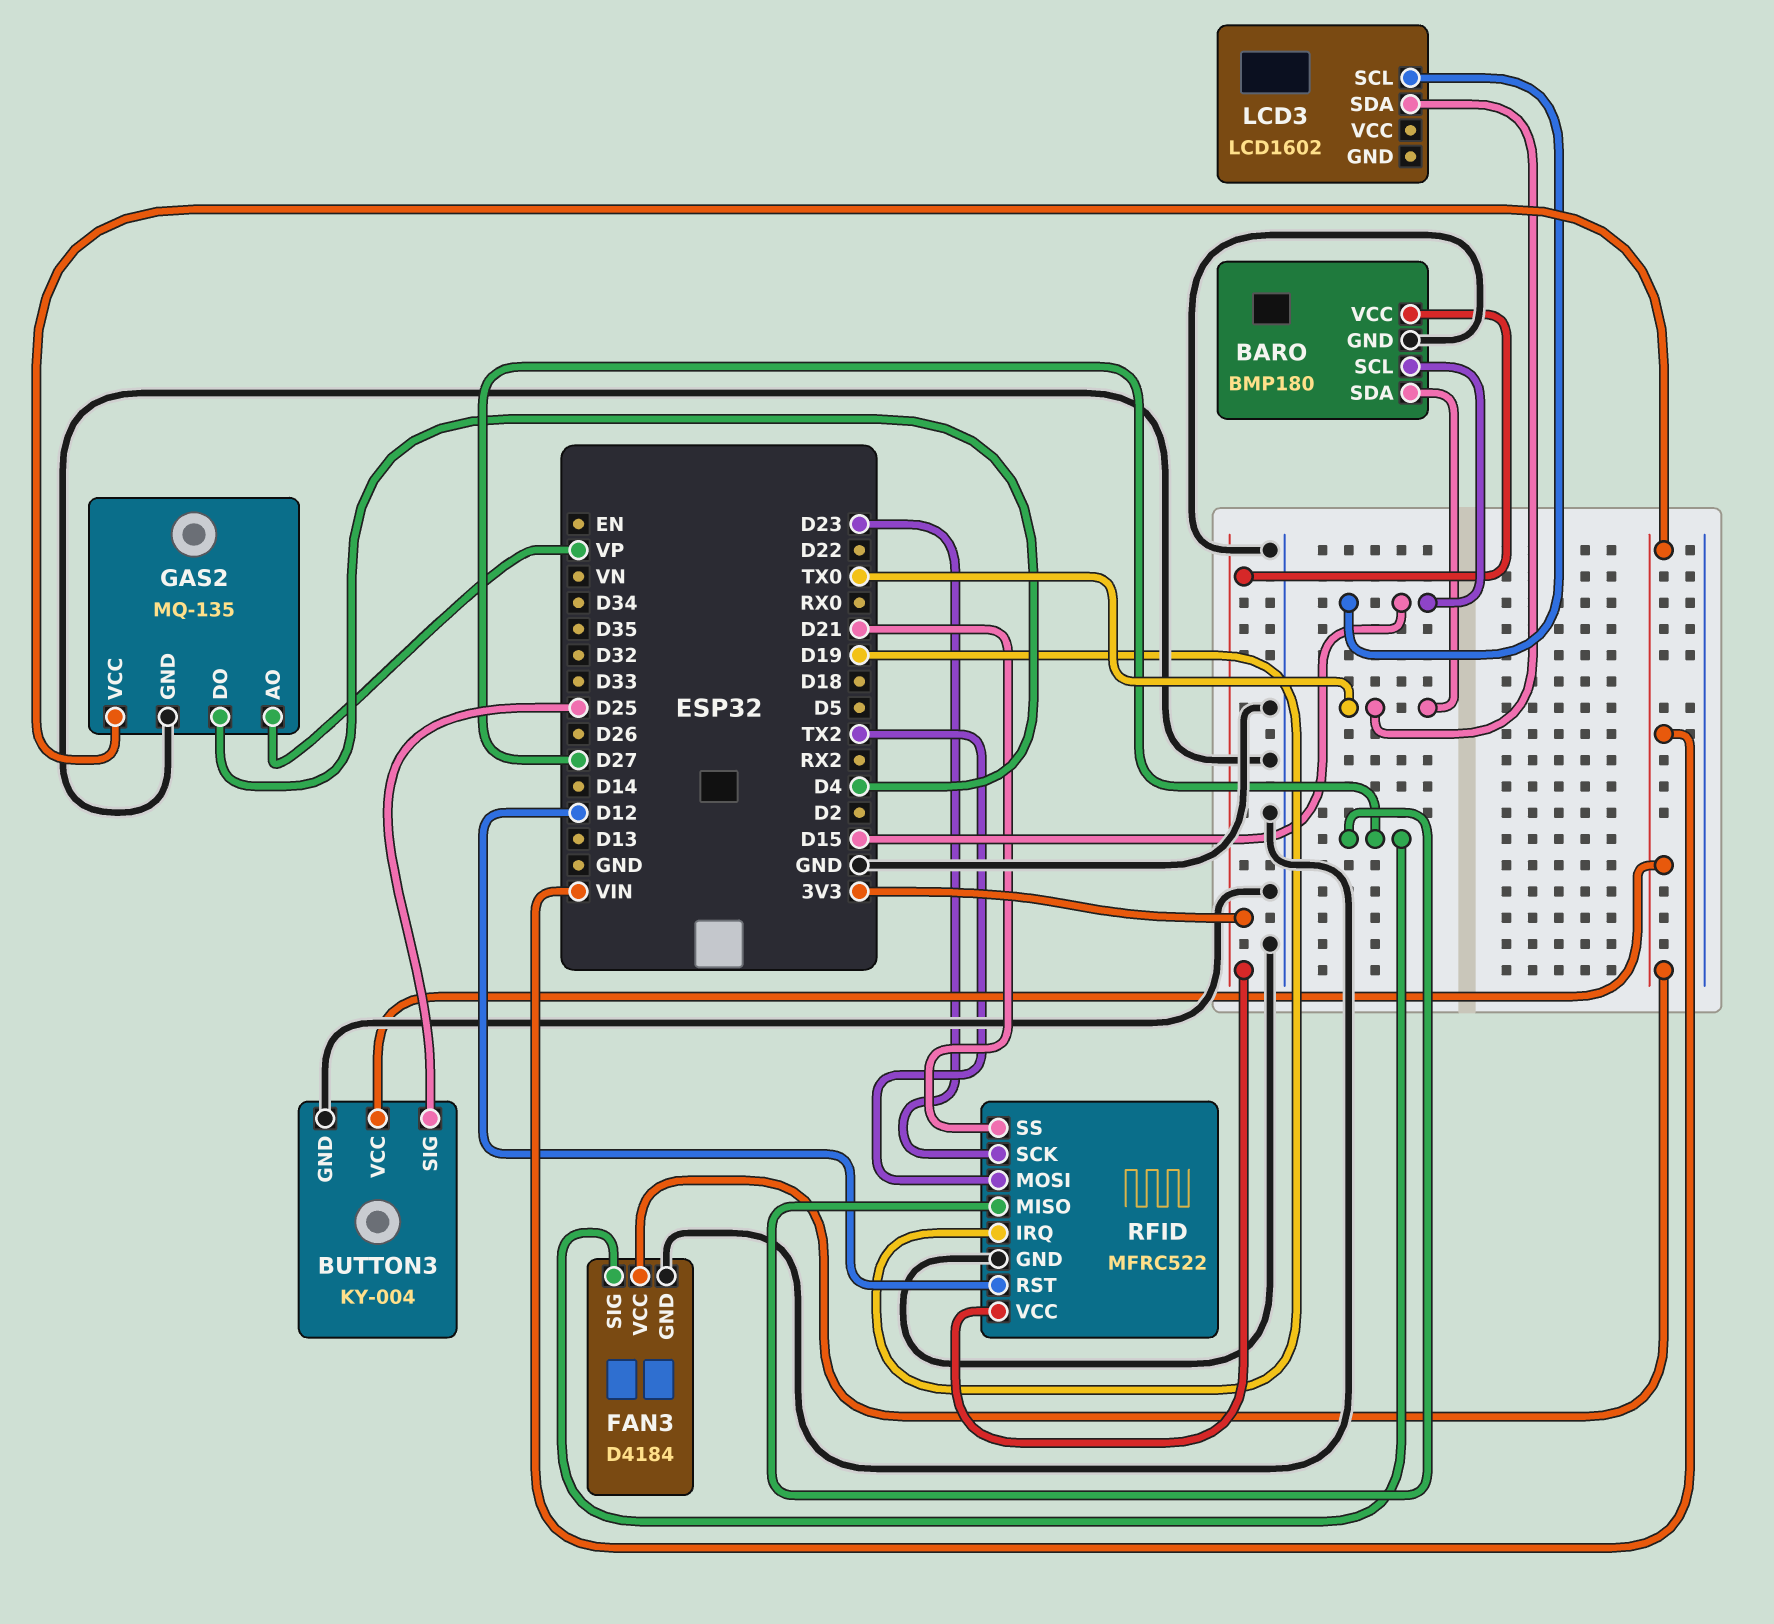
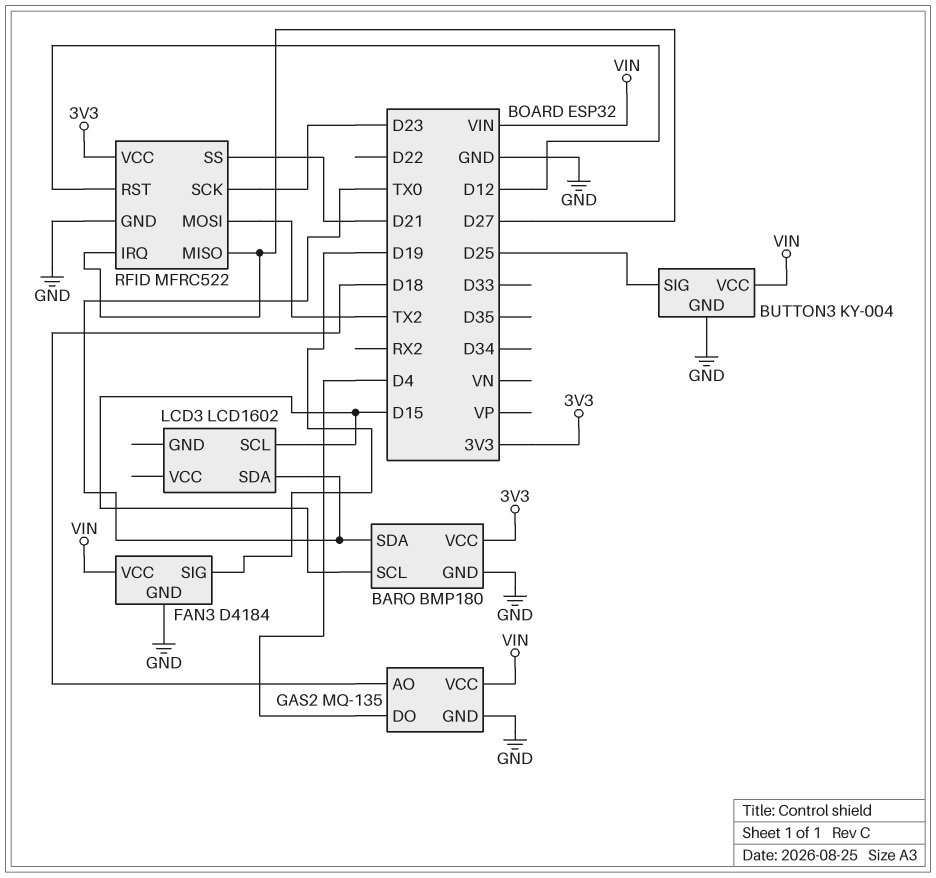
FAN3 pin SIG: D27 -> D19
GAS2 pin AO: VP -> D18
RFID pin IRQ: D19 -> D27

